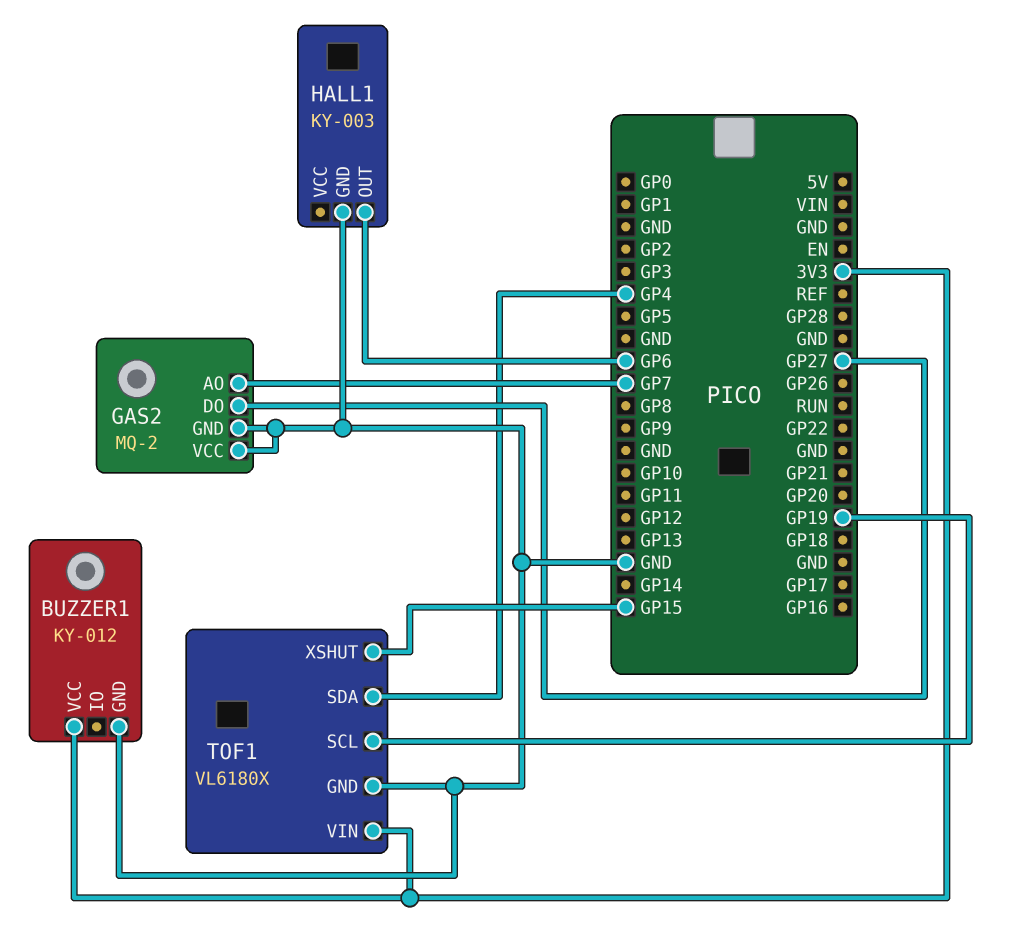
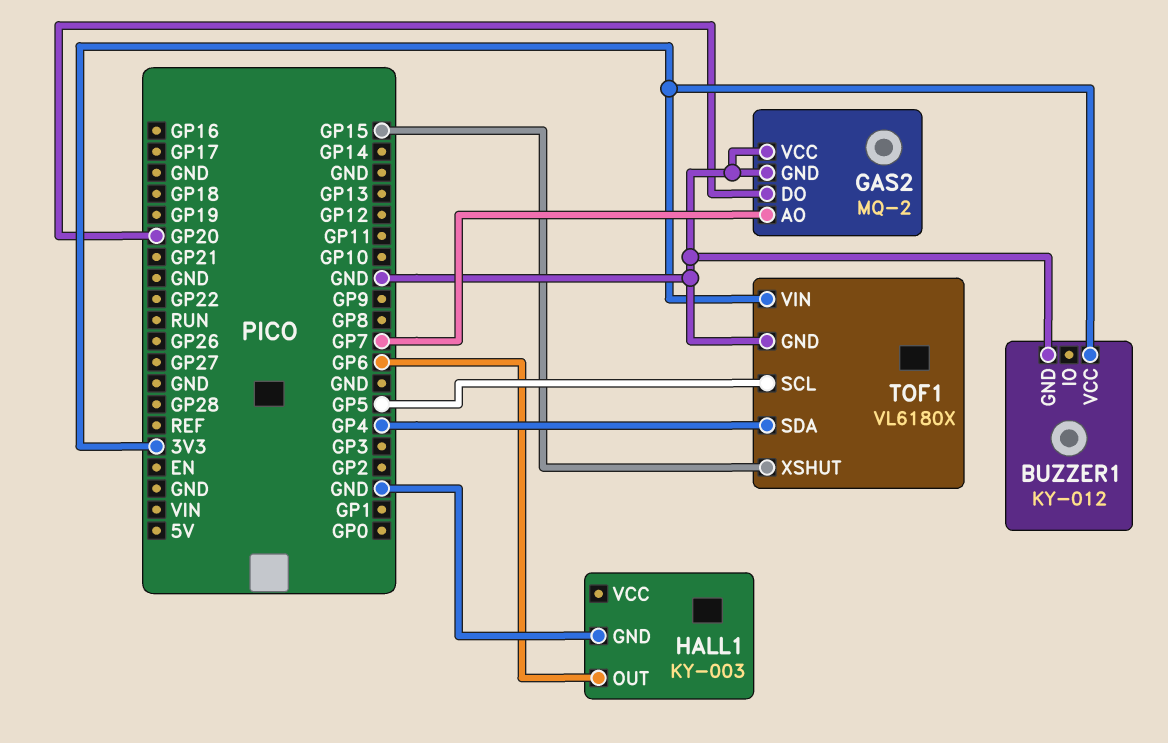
GAS2 pin DO: GP27 -> GP20
TOF1 pin SCL: GP19 -> GP5

